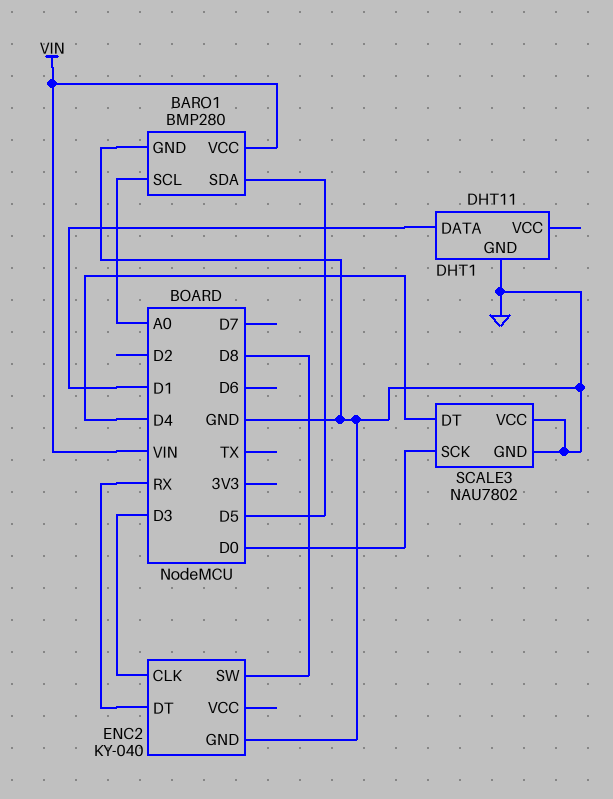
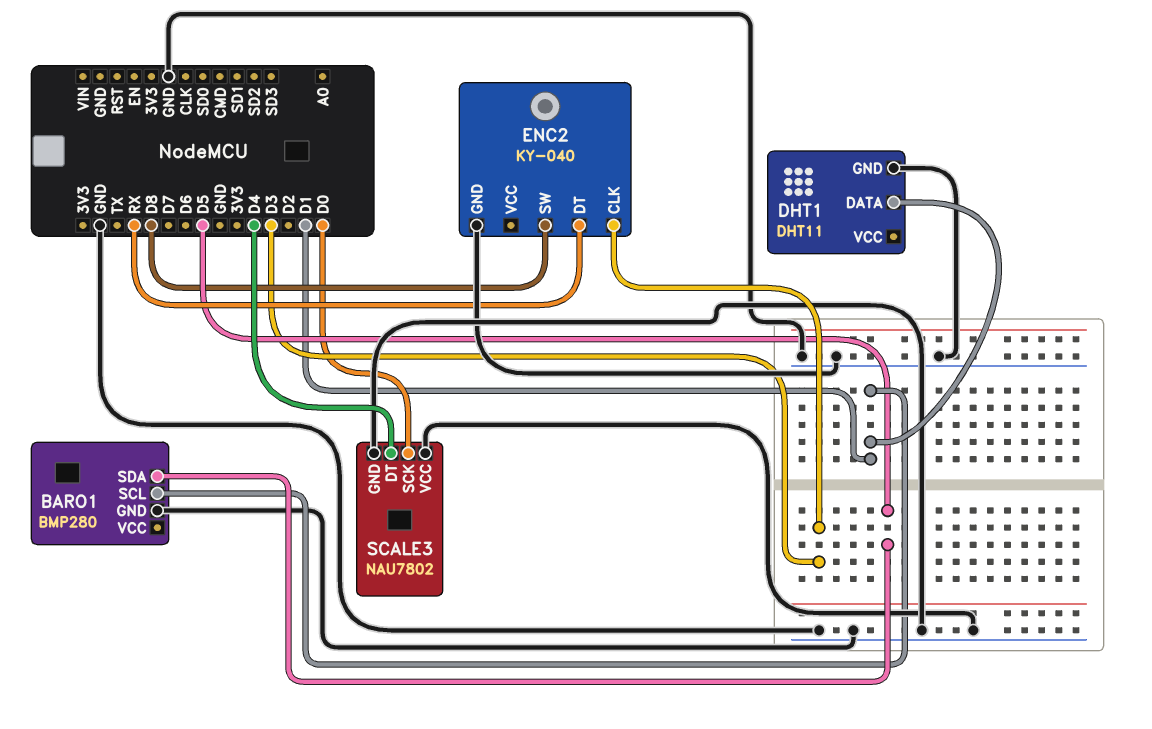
BARO1 pin SCL: A0 -> D1
BARO1 pin VCC: VIN -> none

